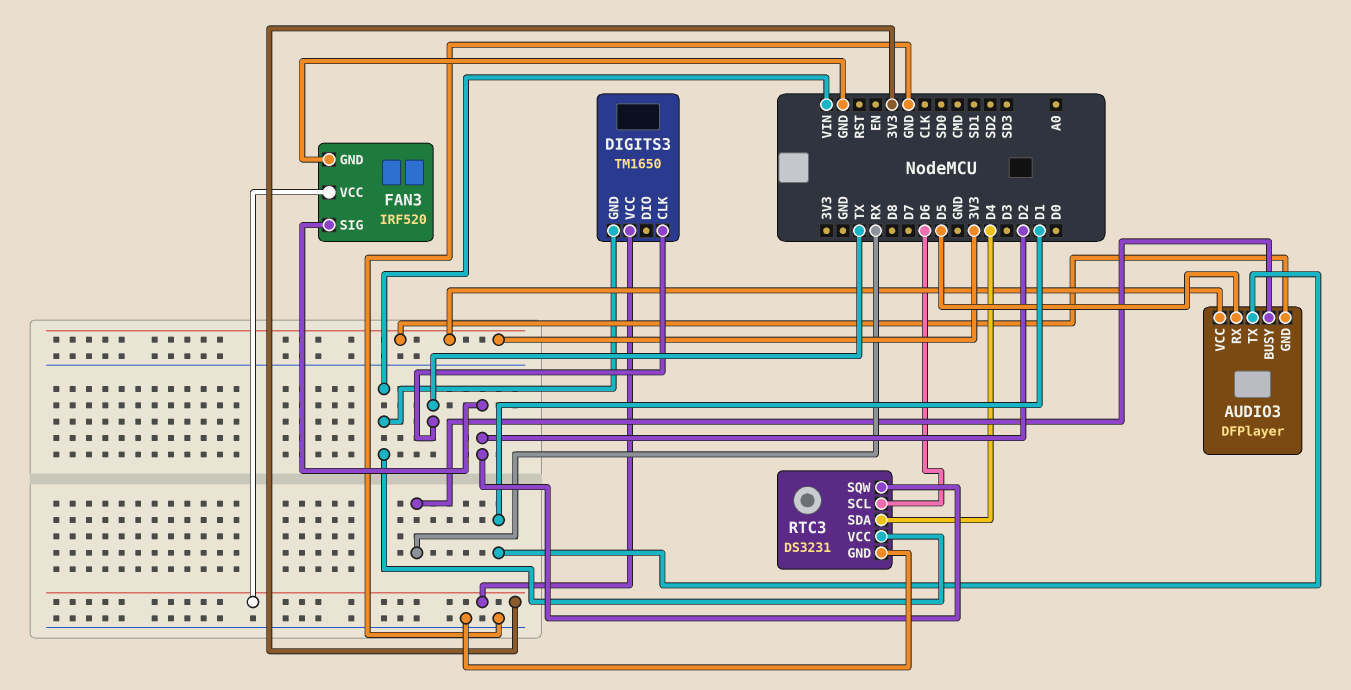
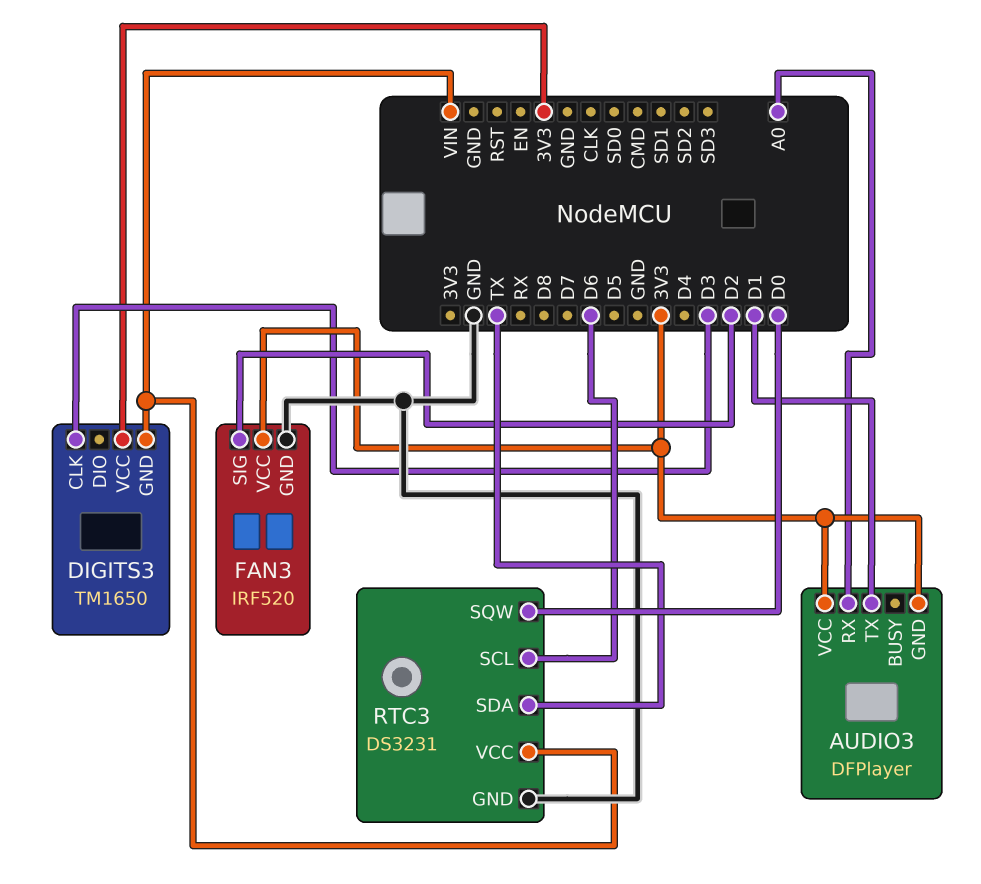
AUDIO3 pin BUSY: RX -> none
AUDIO3 pin RX: D5 -> A0
DIGITS3 pin CLK: TX -> D3
RTC3 pin SDA: D4 -> TX
RTC3 pin SQW: D2 -> D0

